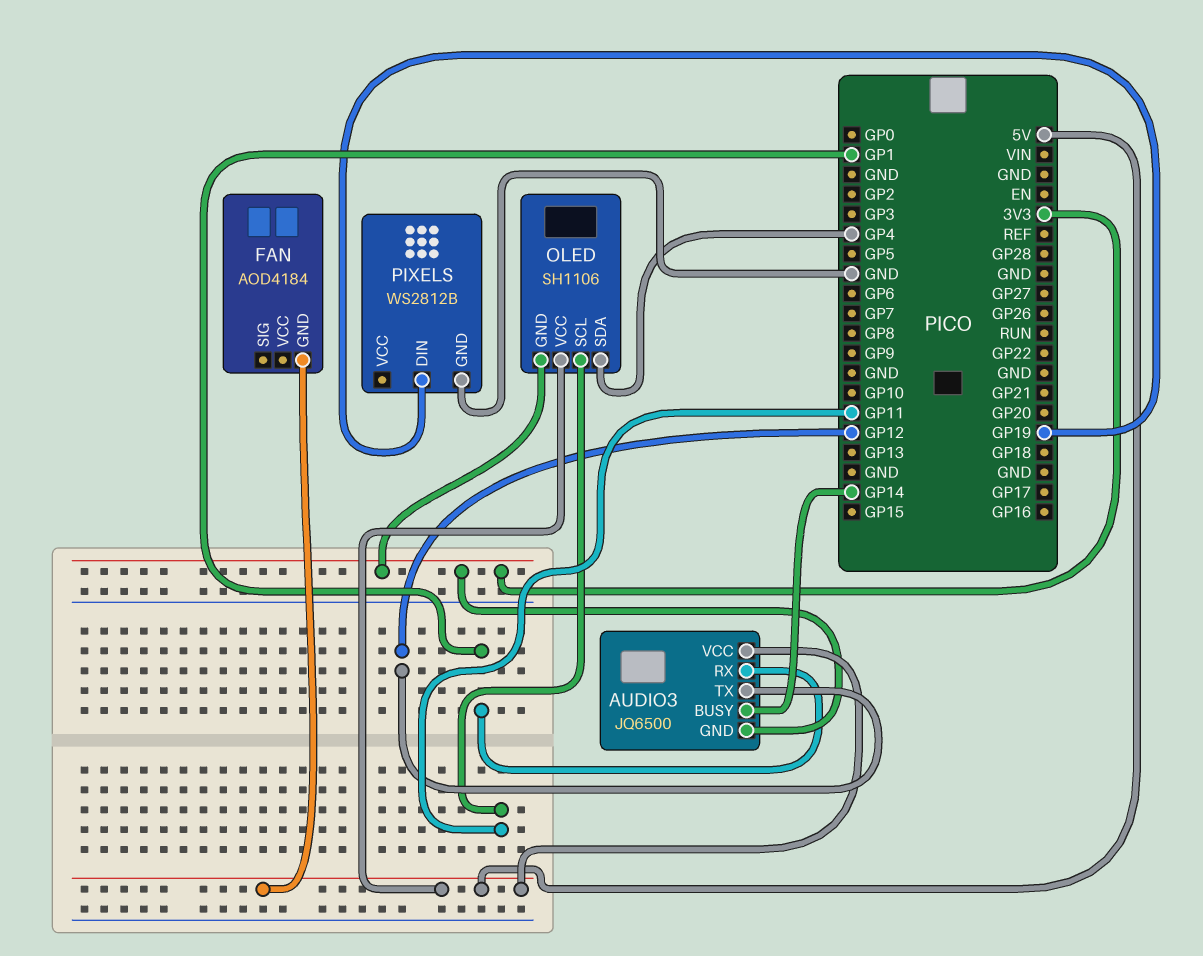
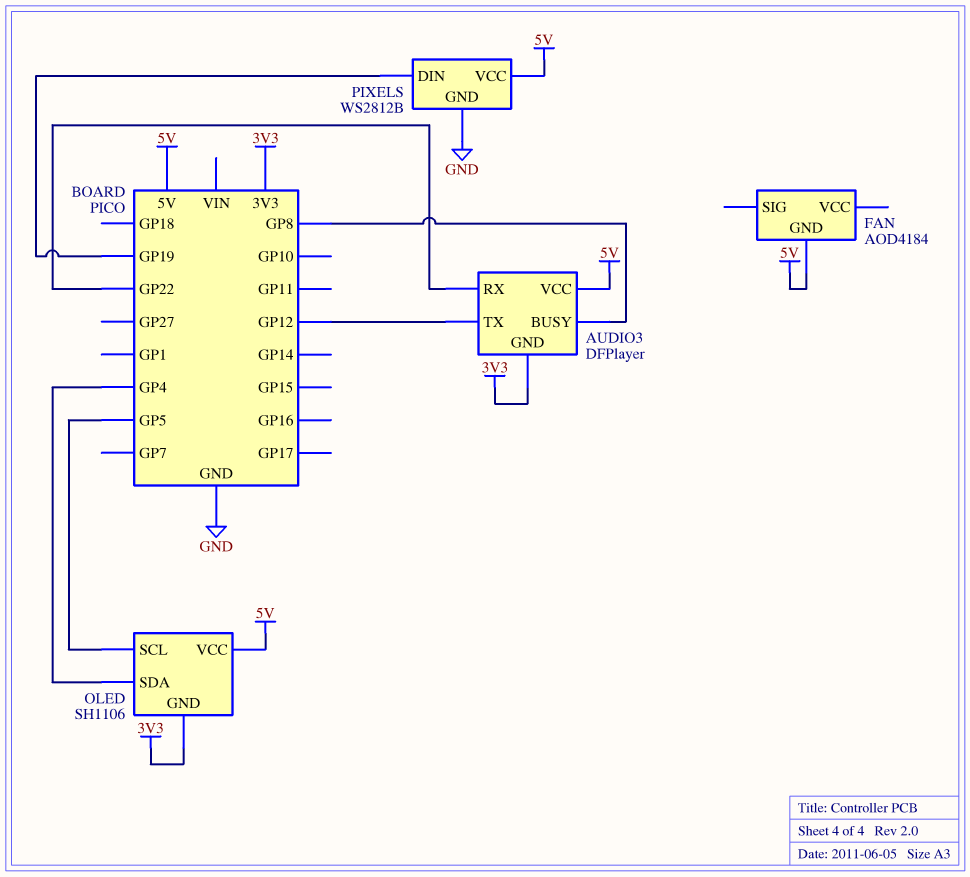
AUDIO3: JQ6500 -> DFPlayer
AUDIO3 pin BUSY: GP14 -> GP8
AUDIO3 pin RX: GP1 -> GP22
OLED pin SCL: GP11 -> GP5
PIXELS pin VCC: none -> 5V

